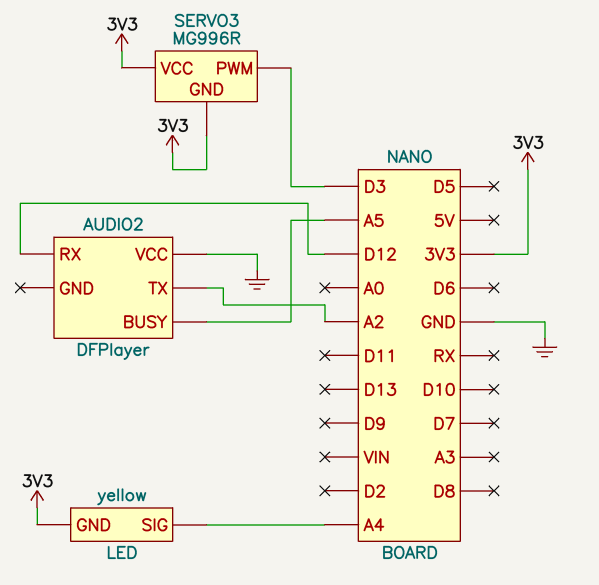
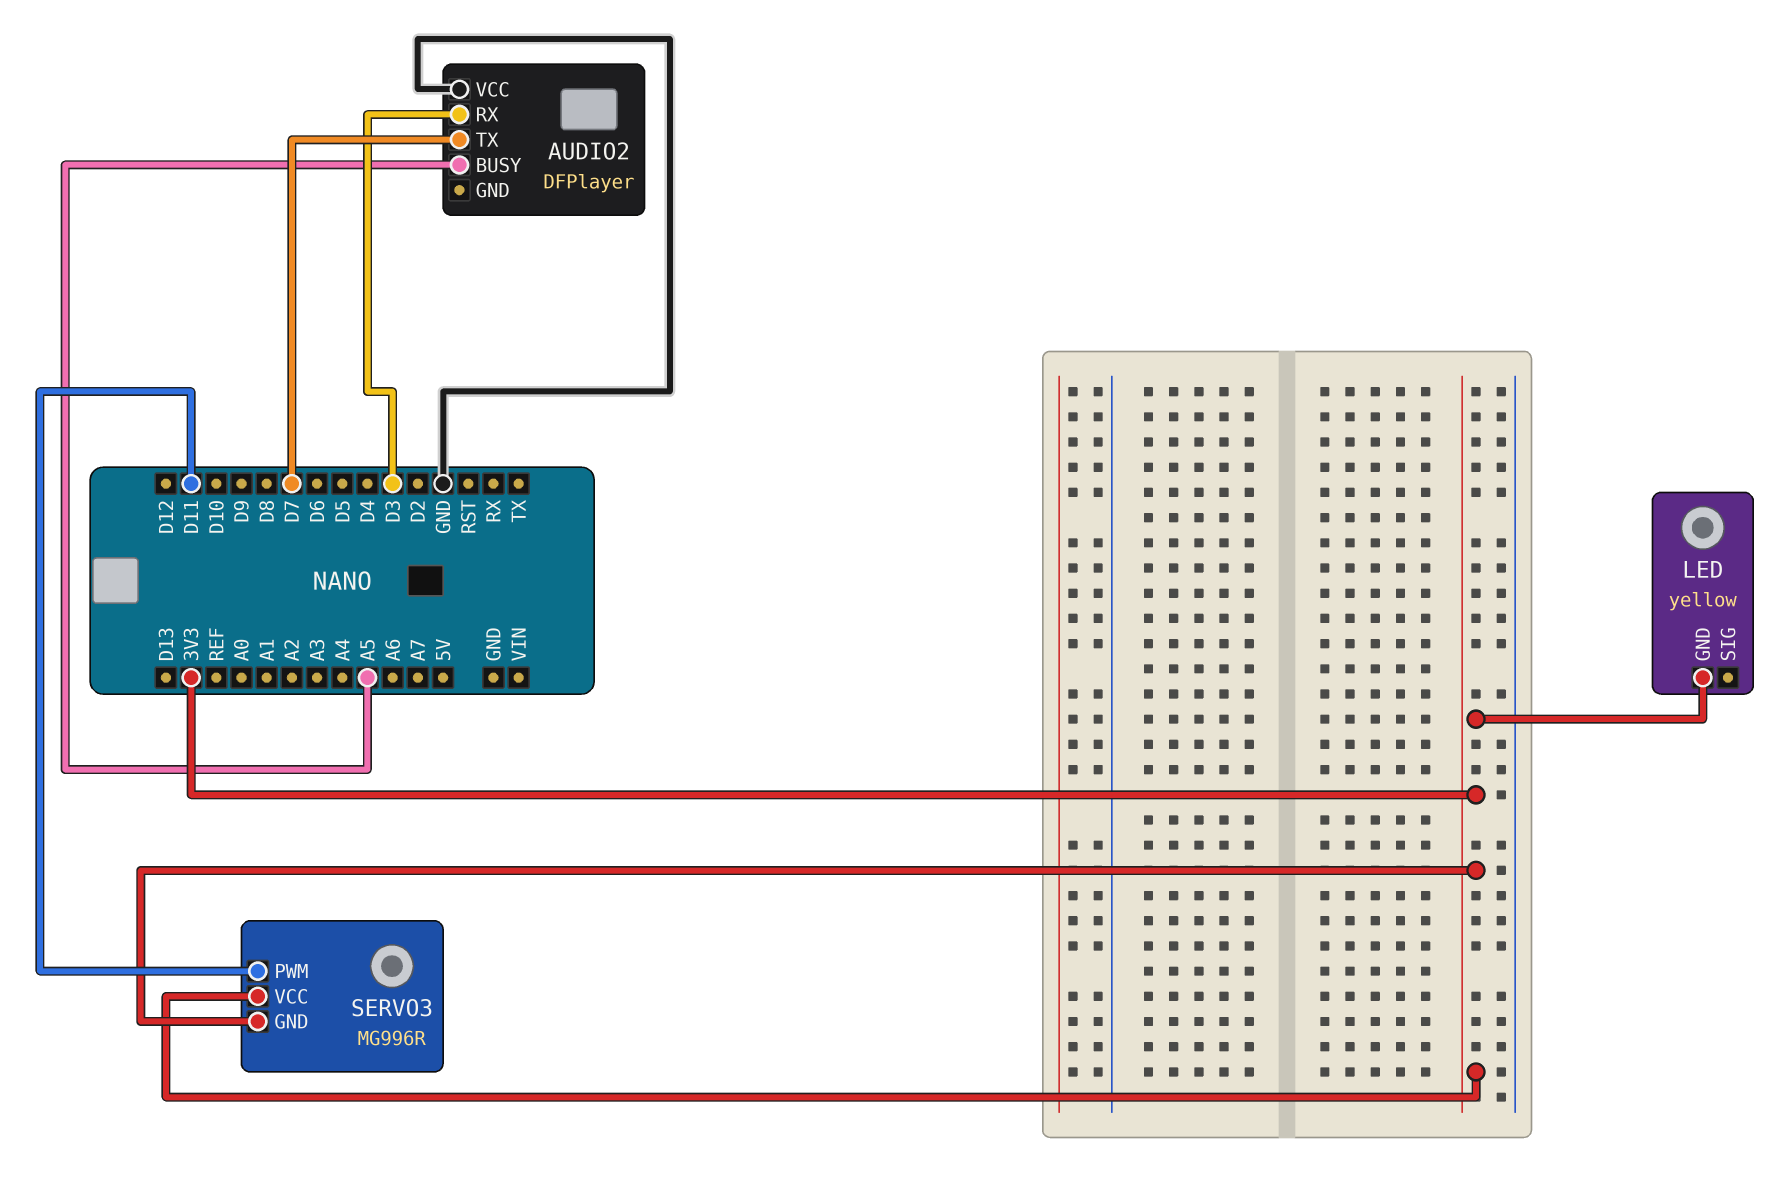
AUDIO2 pin RX: D12 -> D3
AUDIO2 pin TX: A2 -> D7
LED pin SIG: A4 -> none
SERVO3 pin PWM: D3 -> D11

